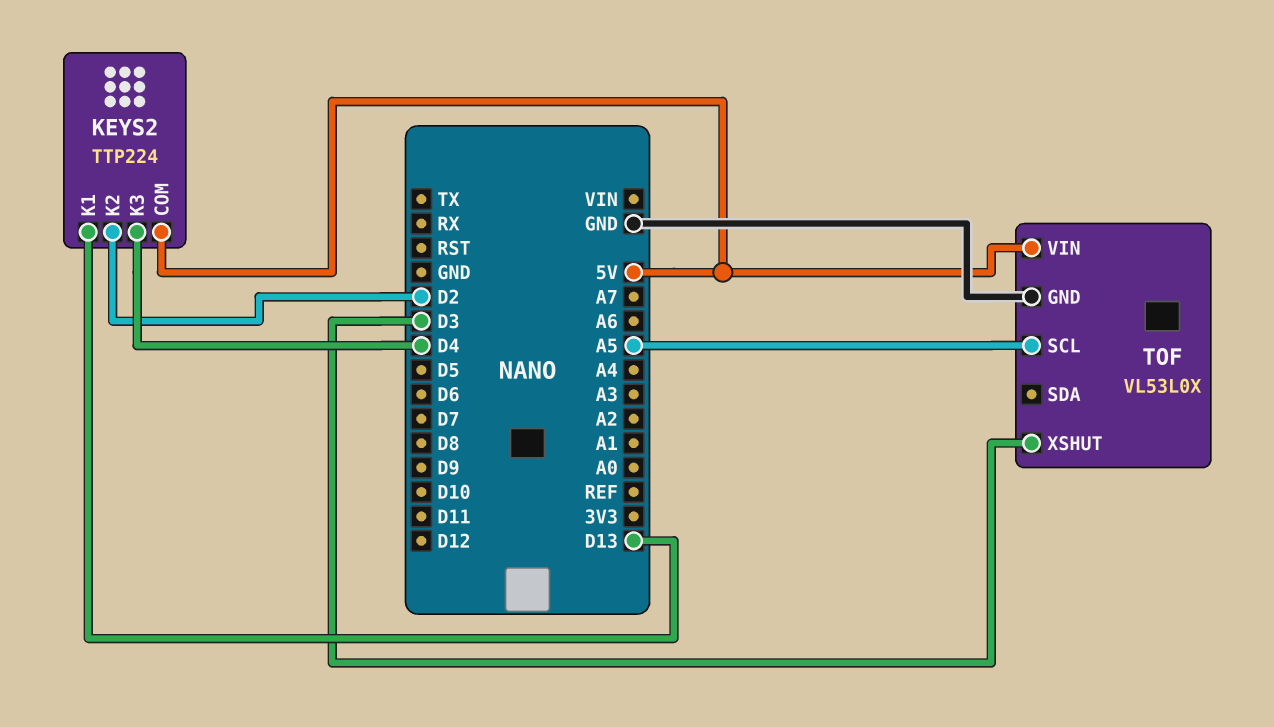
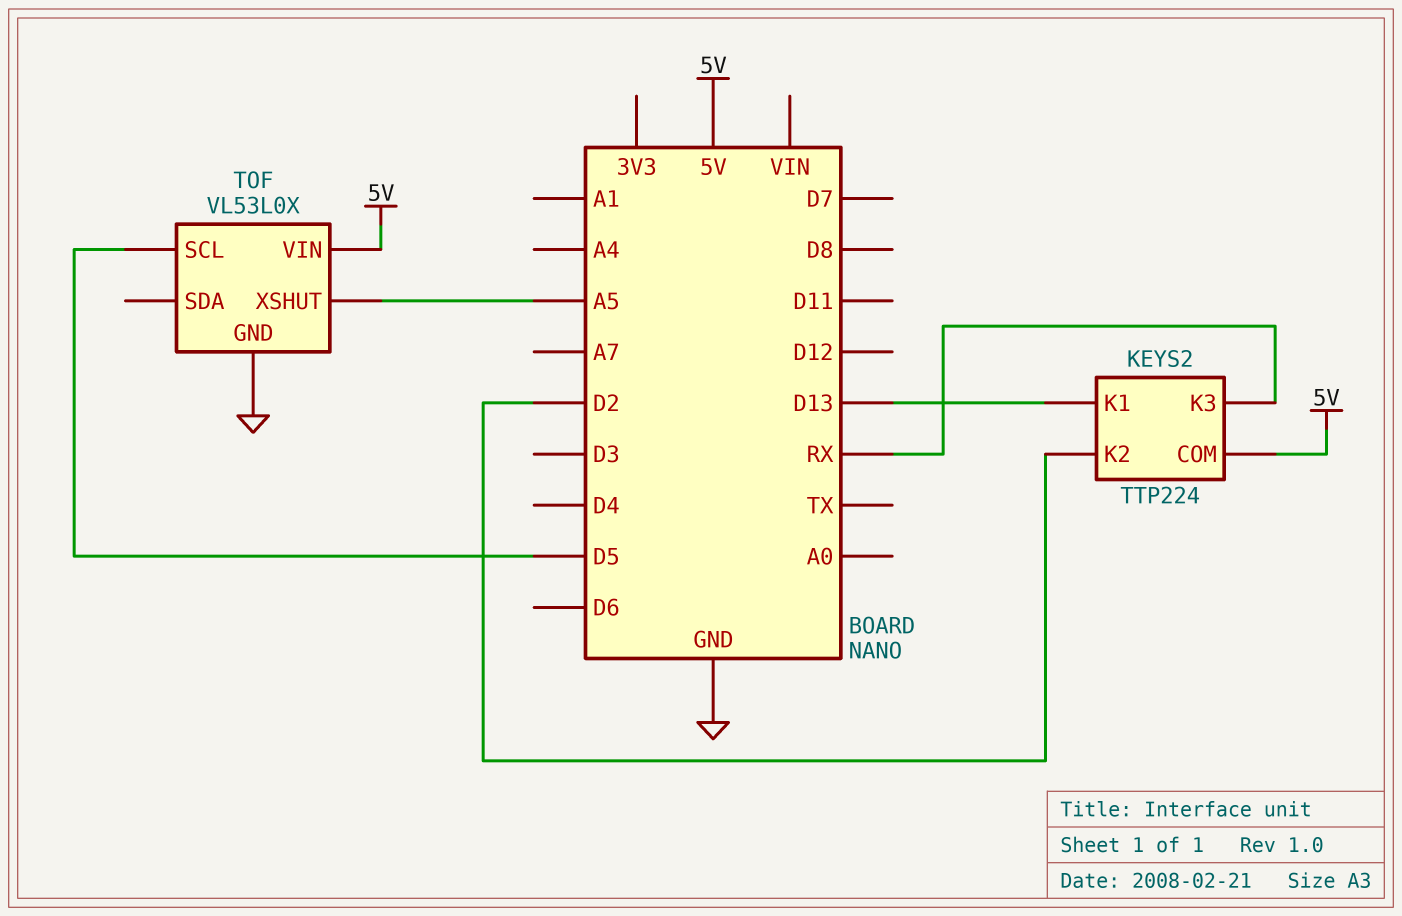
KEYS2 pin K3: D4 -> RX
TOF pin SCL: A5 -> D5
TOF pin XSHUT: D3 -> A5

